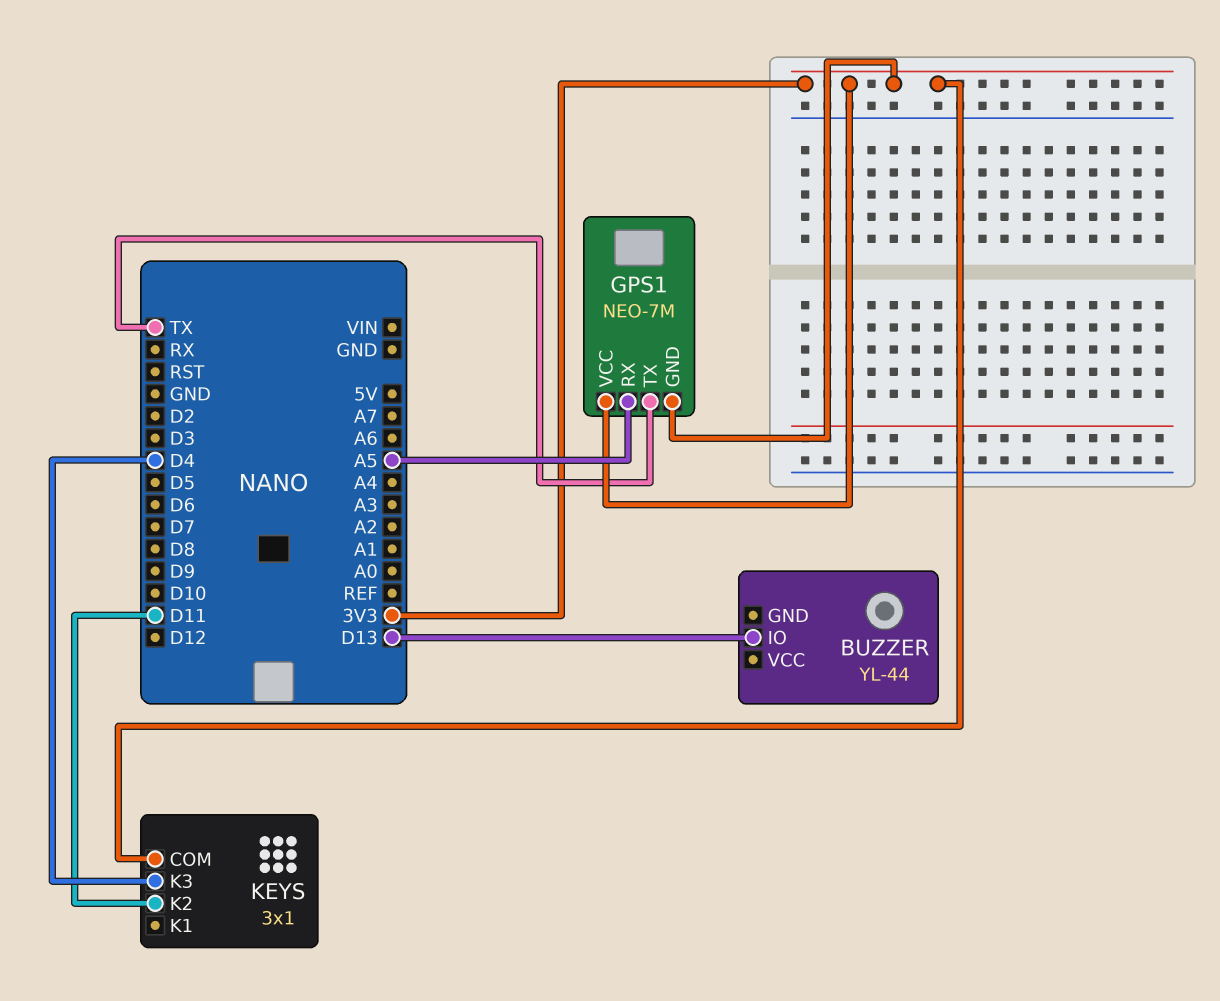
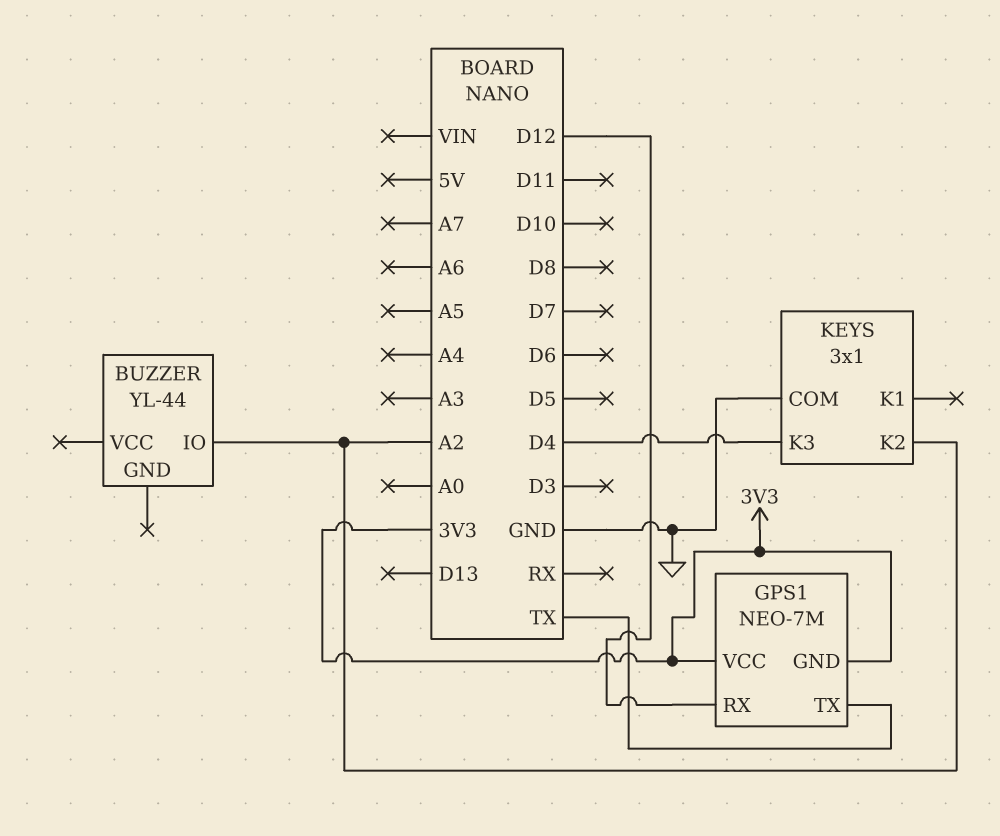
BUZZER pin IO: D13 -> A2
GPS1 pin RX: A5 -> D12
KEYS pin COM: 3V3 -> GND
KEYS pin K2: D11 -> A2

